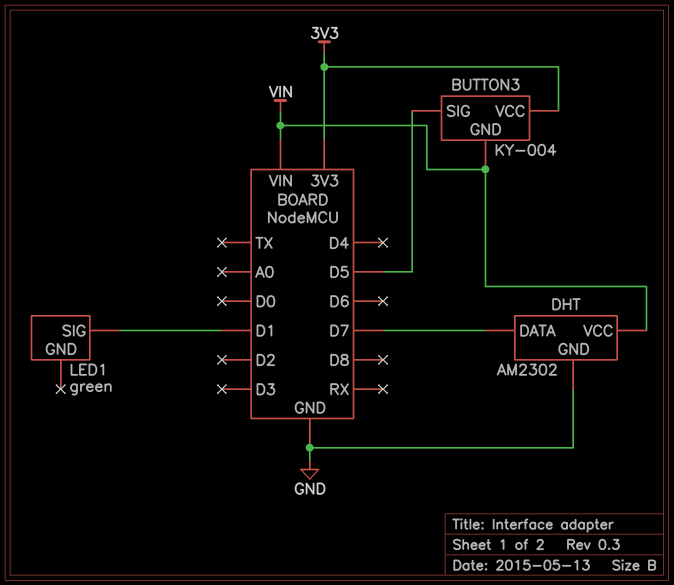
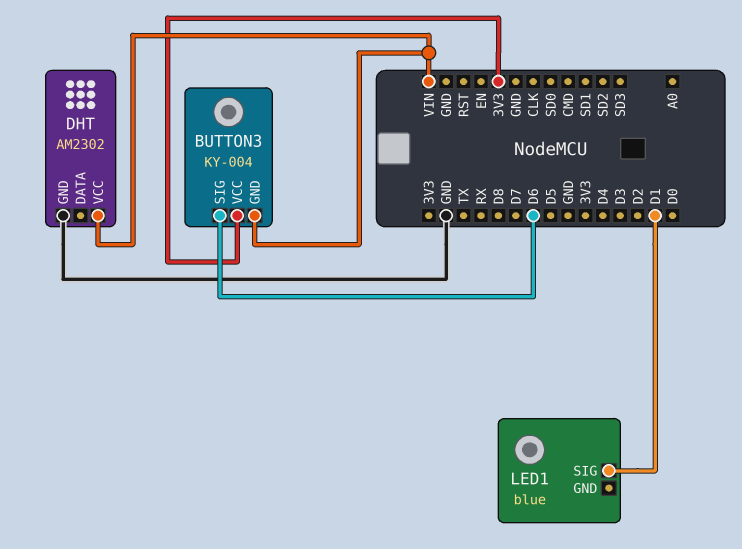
BUTTON3 pin SIG: D5 -> D6
DHT pin DATA: D7 -> none
LED1: green -> blue

